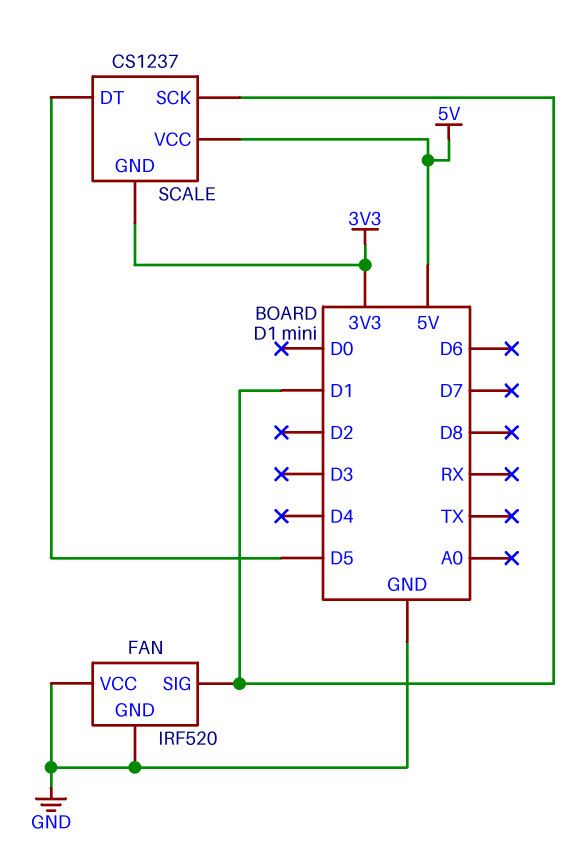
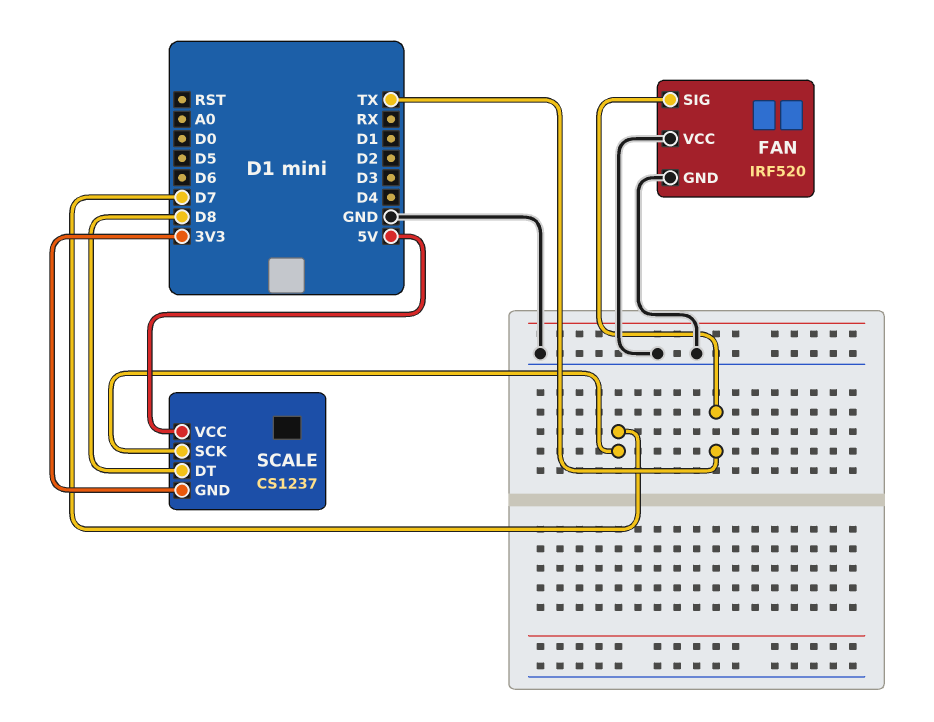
FAN pin SIG: D1 -> TX
SCALE pin DT: D5 -> D8
SCALE pin SCK: D1 -> D7

